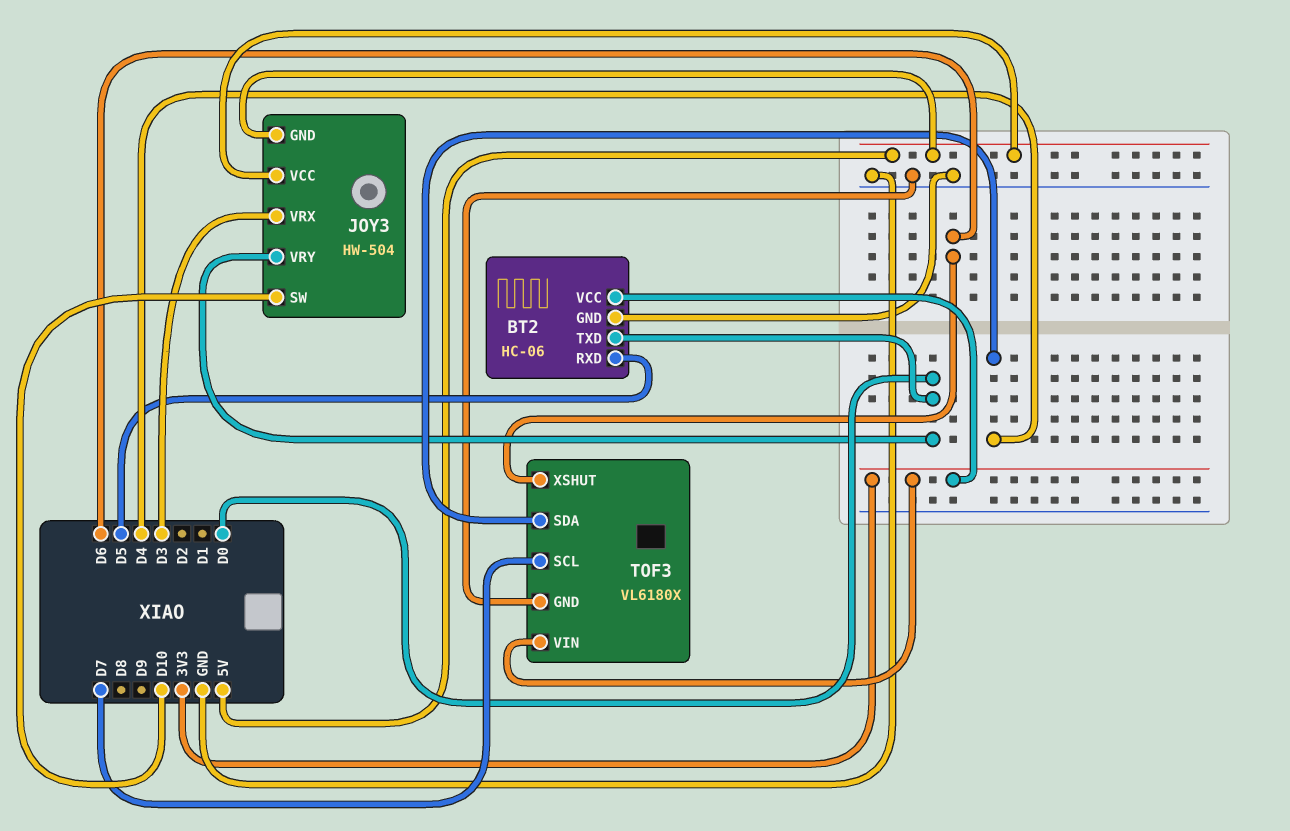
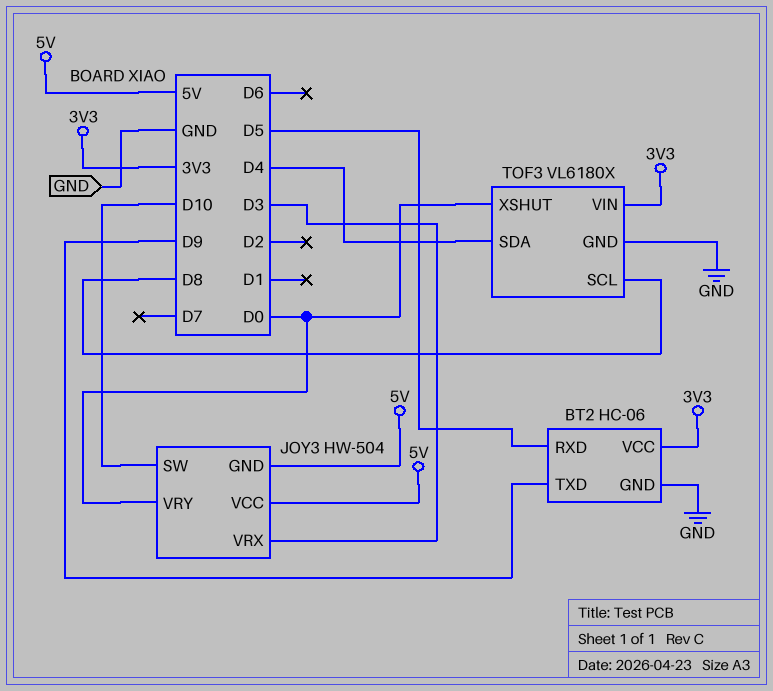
BT2 pin TXD: D0 -> D9
TOF3 pin SCL: D7 -> D8
TOF3 pin XSHUT: D6 -> D0

